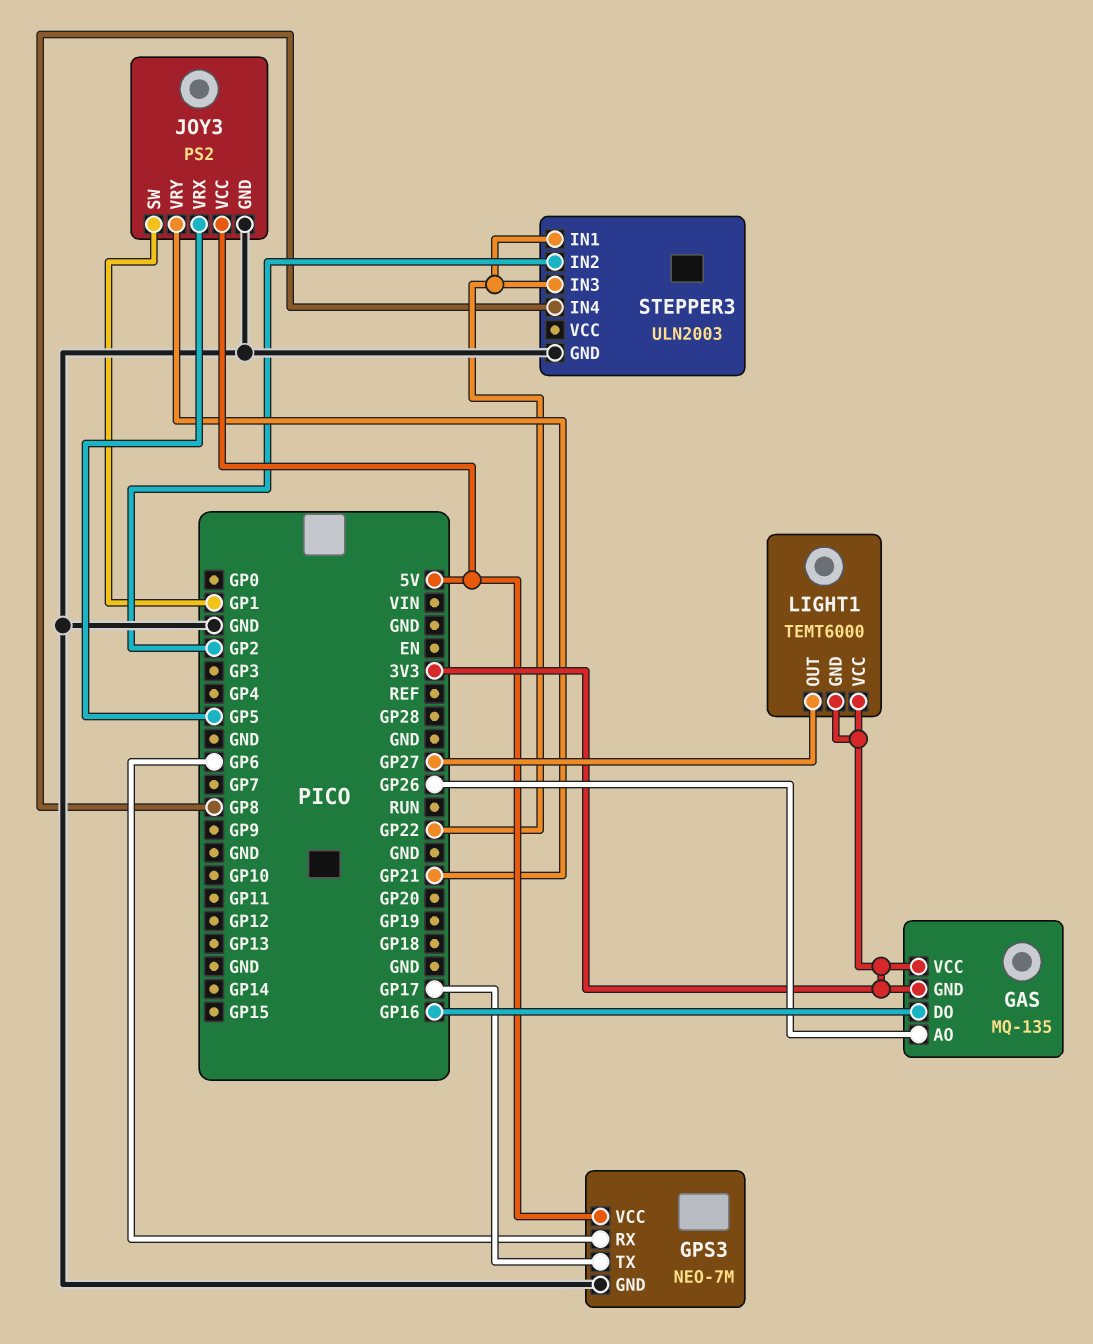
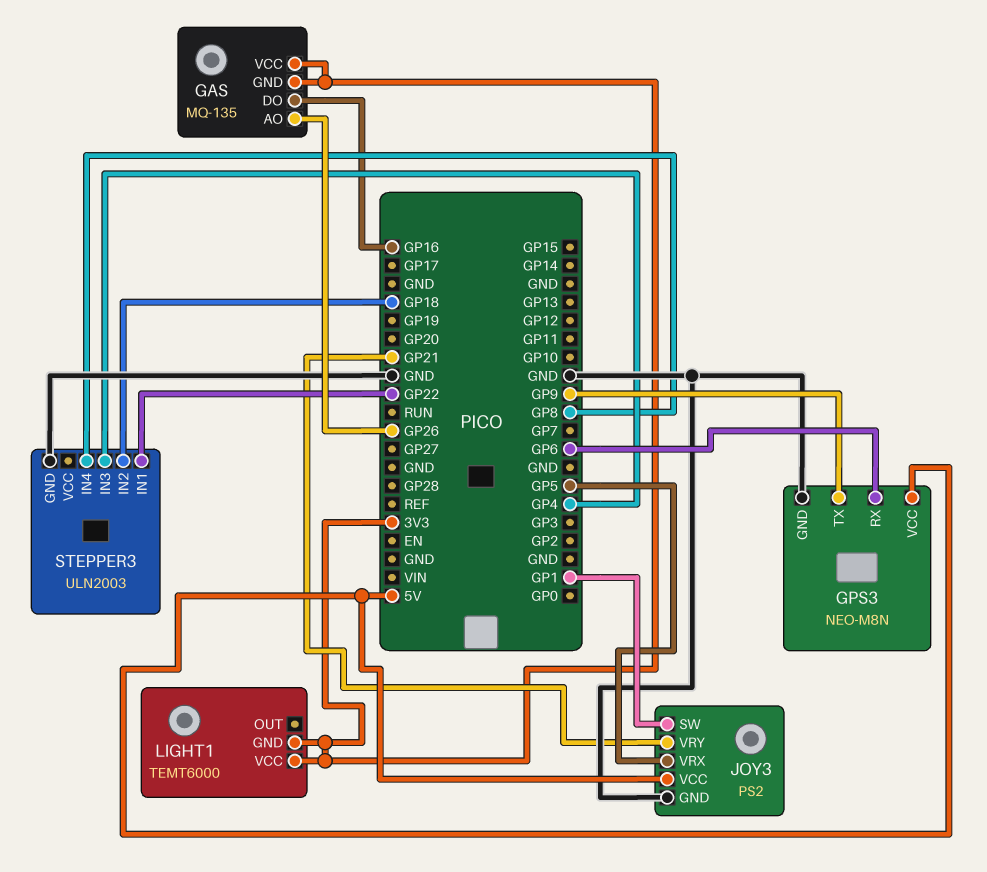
GPS3: NEO-7M -> NEO-M8N
GPS3 pin TX: GP17 -> GP9
LIGHT1 pin OUT: GP27 -> none
STEPPER3 pin IN2: GP2 -> GP18
STEPPER3 pin IN3: GP22 -> GP4

